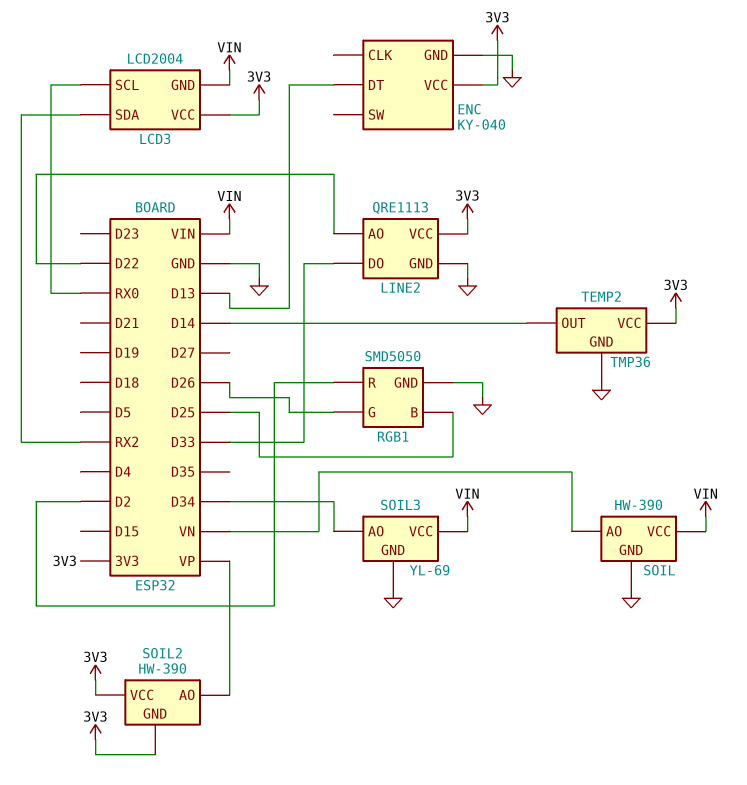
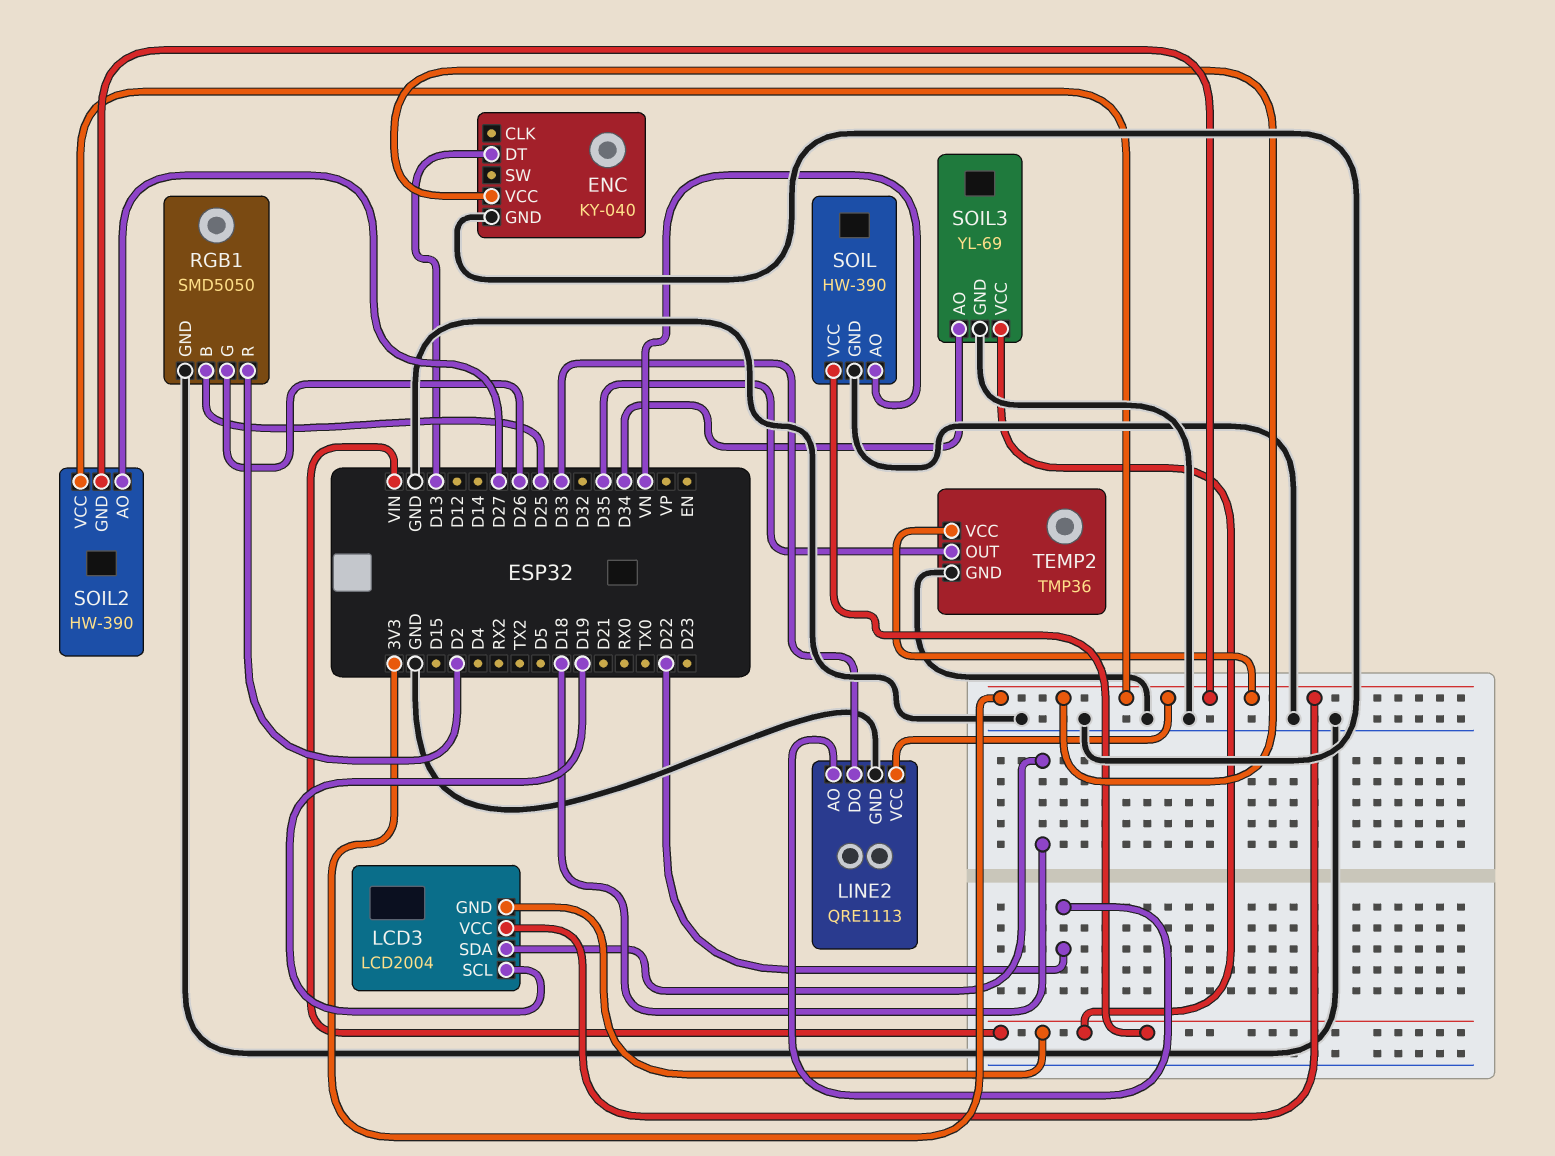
LCD3 pin SCL: RX0 -> D19
LCD3 pin SDA: RX2 -> D18
SOIL2 pin AO: VP -> D27
TEMP2 pin OUT: D14 -> D35

